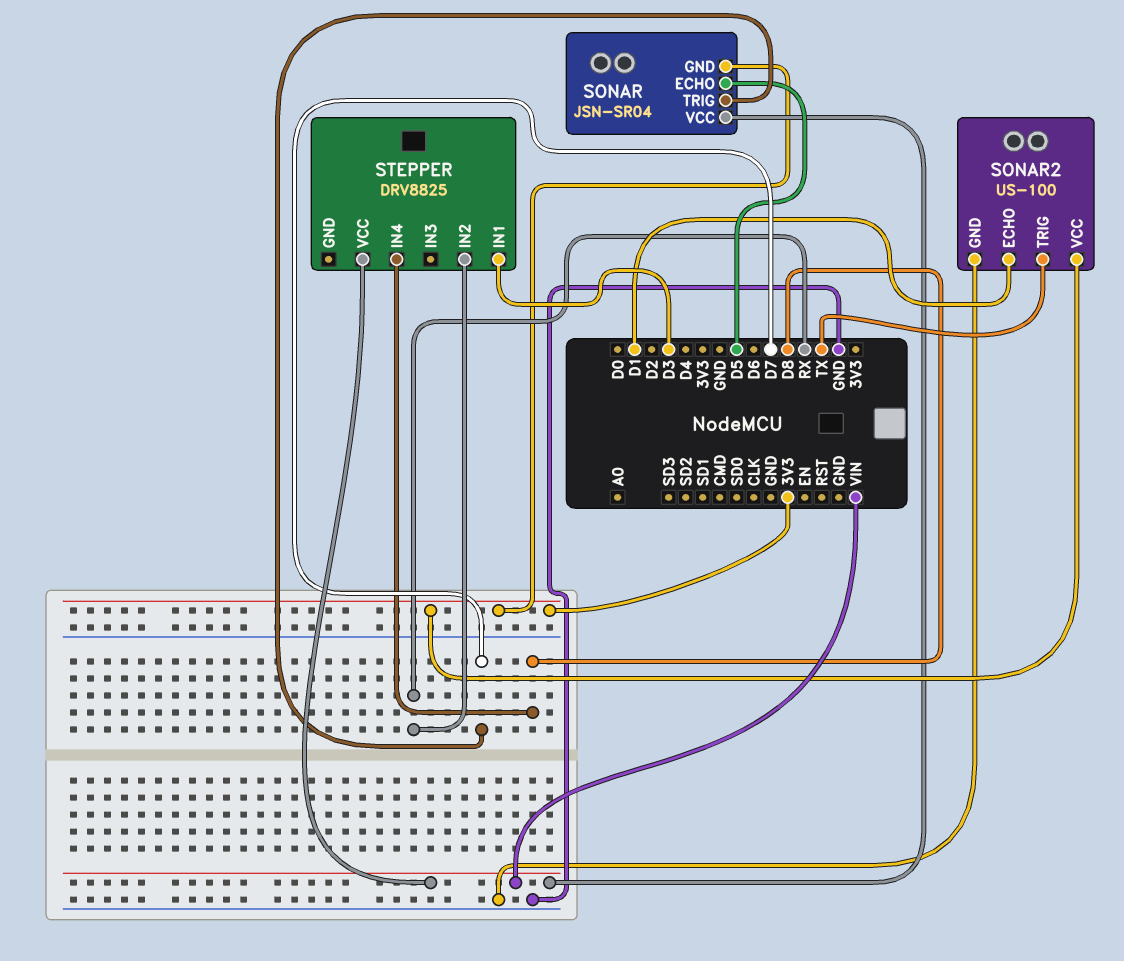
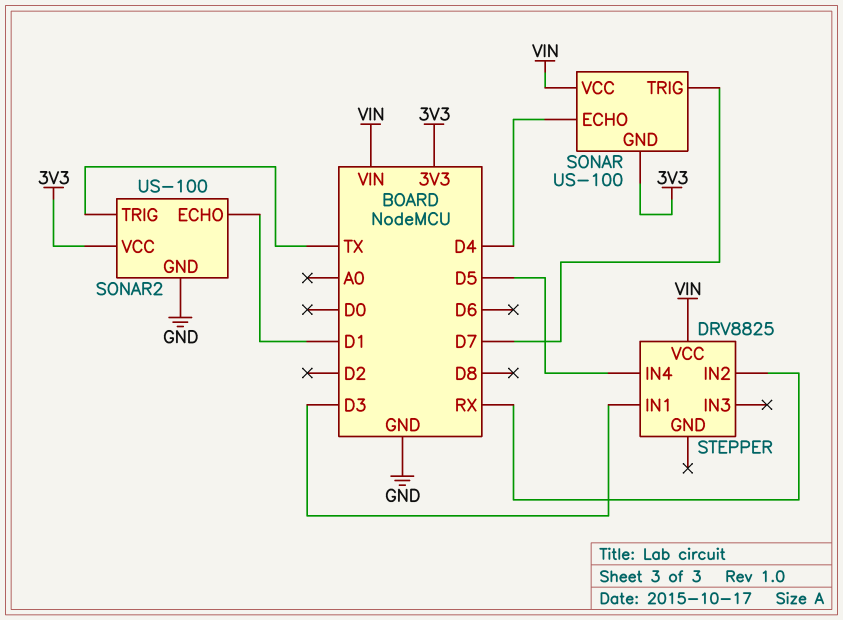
SONAR: JSN-SR04 -> US-100
SONAR pin ECHO: D5 -> D4
STEPPER pin IN4: D8 -> D5

